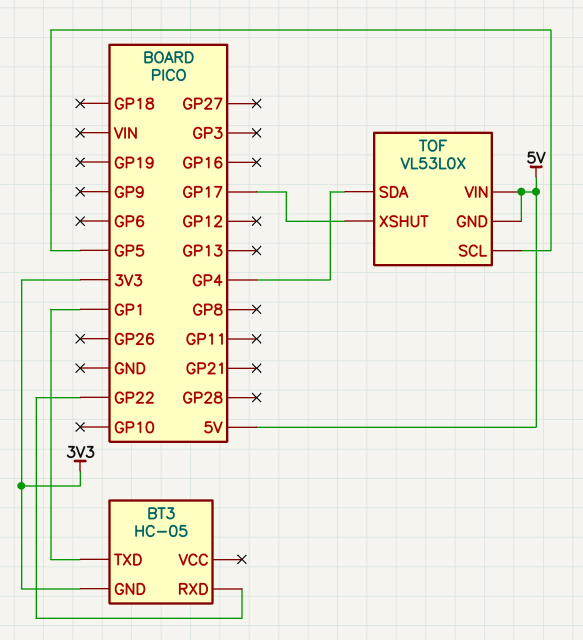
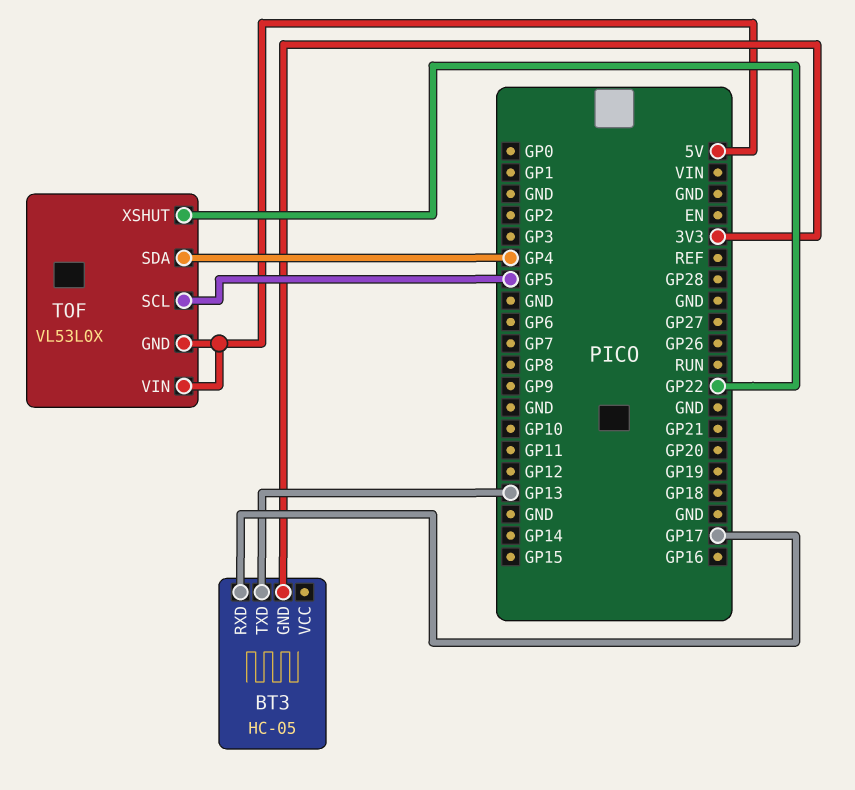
BT3 pin RXD: GP22 -> GP17
BT3 pin TXD: GP1 -> GP13
TOF pin XSHUT: GP17 -> GP22

